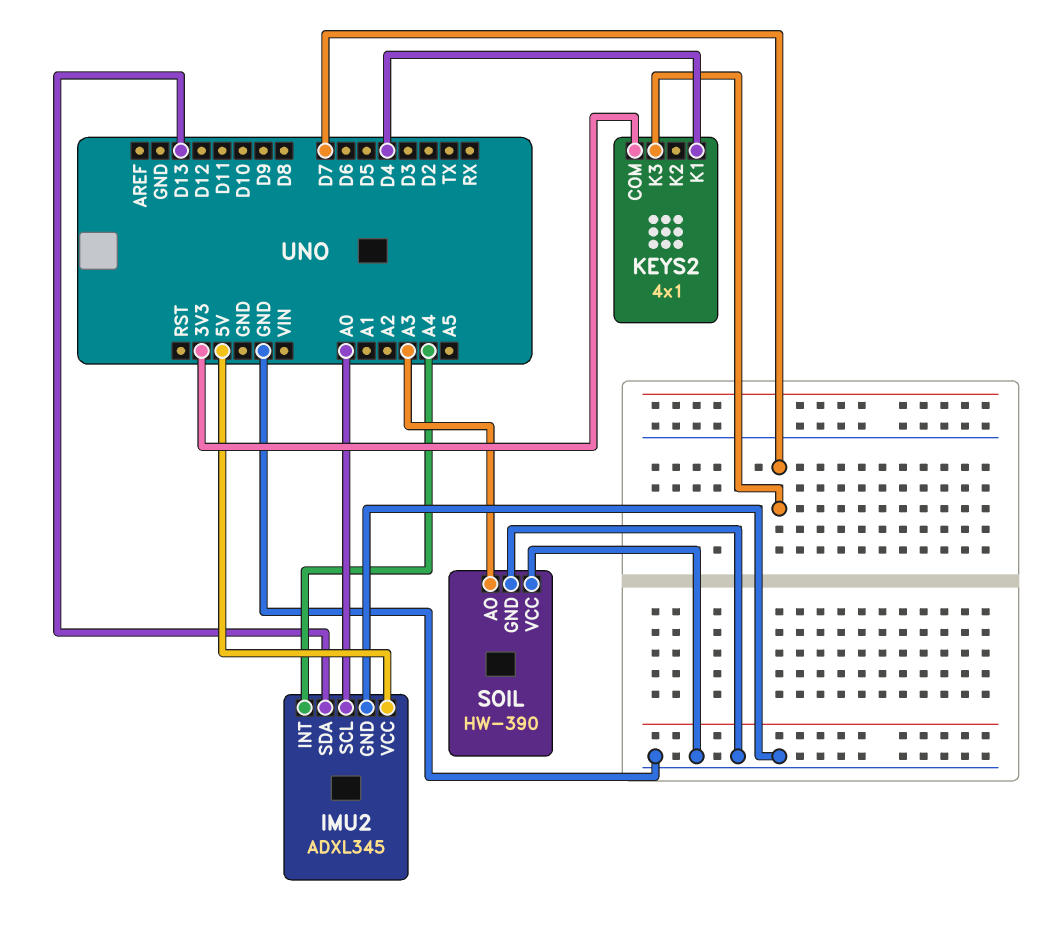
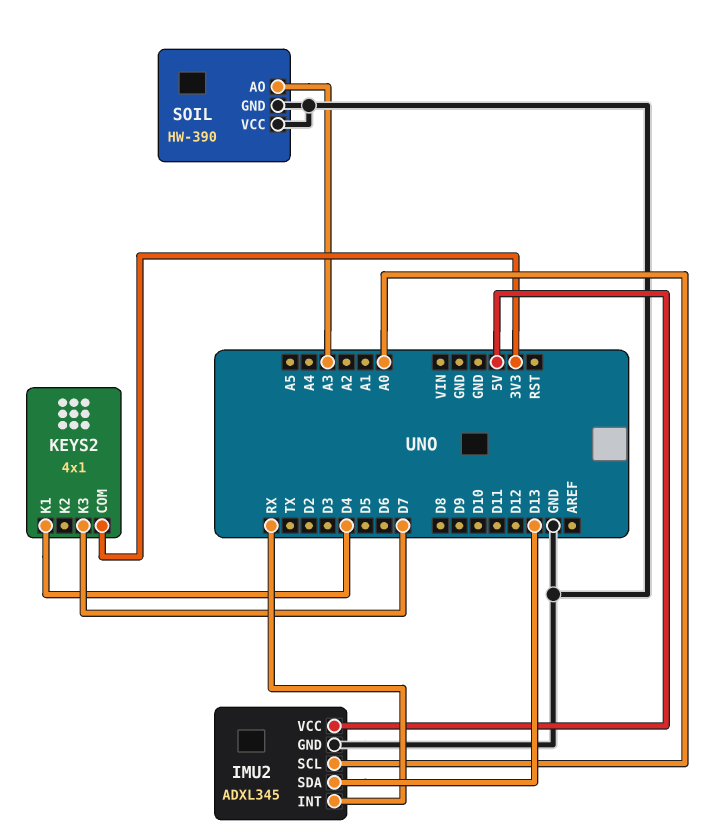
IMU2 pin INT: A4 -> RX

